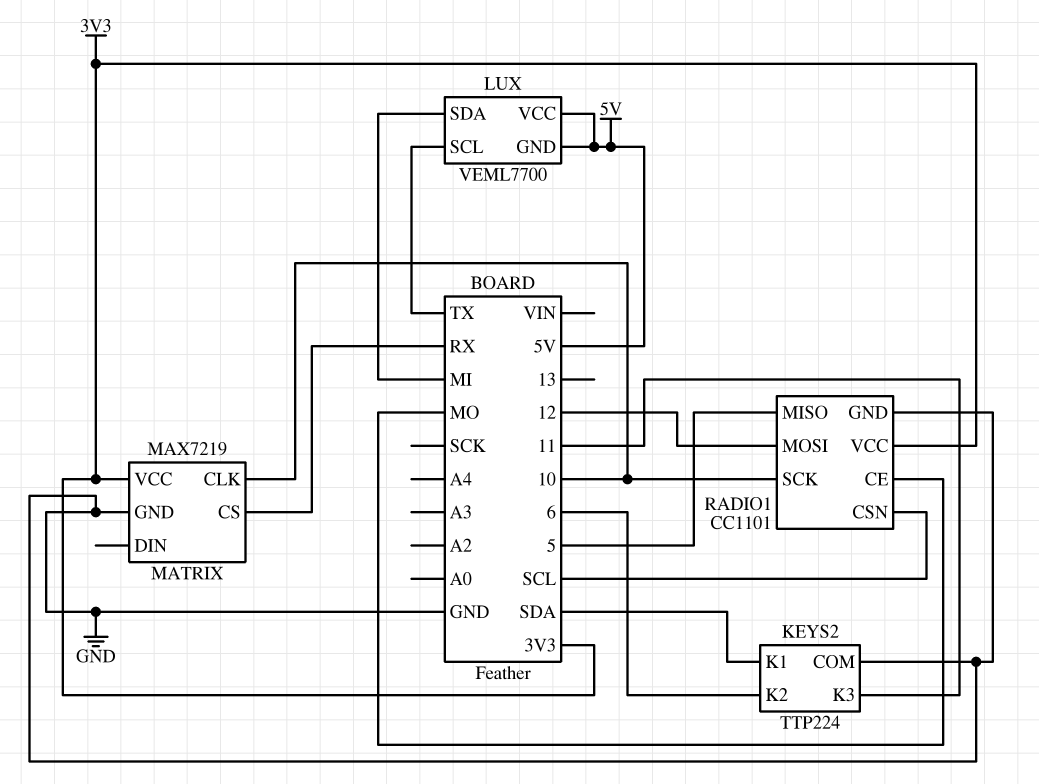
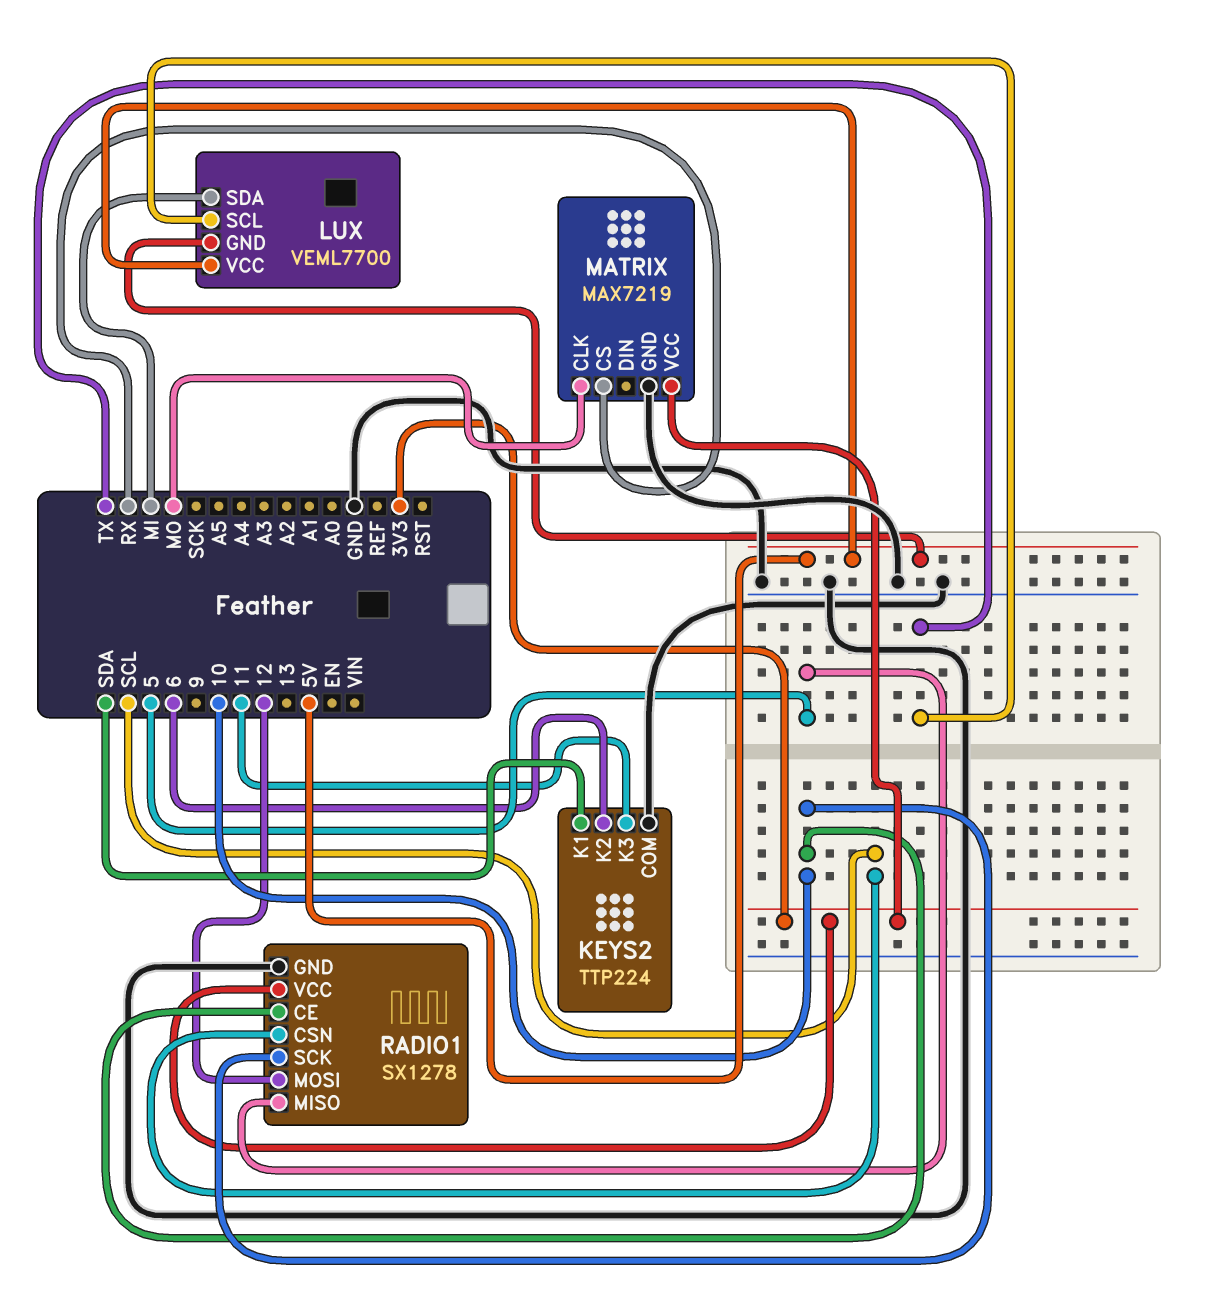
MATRIX pin CLK: 10 -> MO
RADIO1: CC1101 -> SX1278
RADIO1 pin CE: MO -> 10

